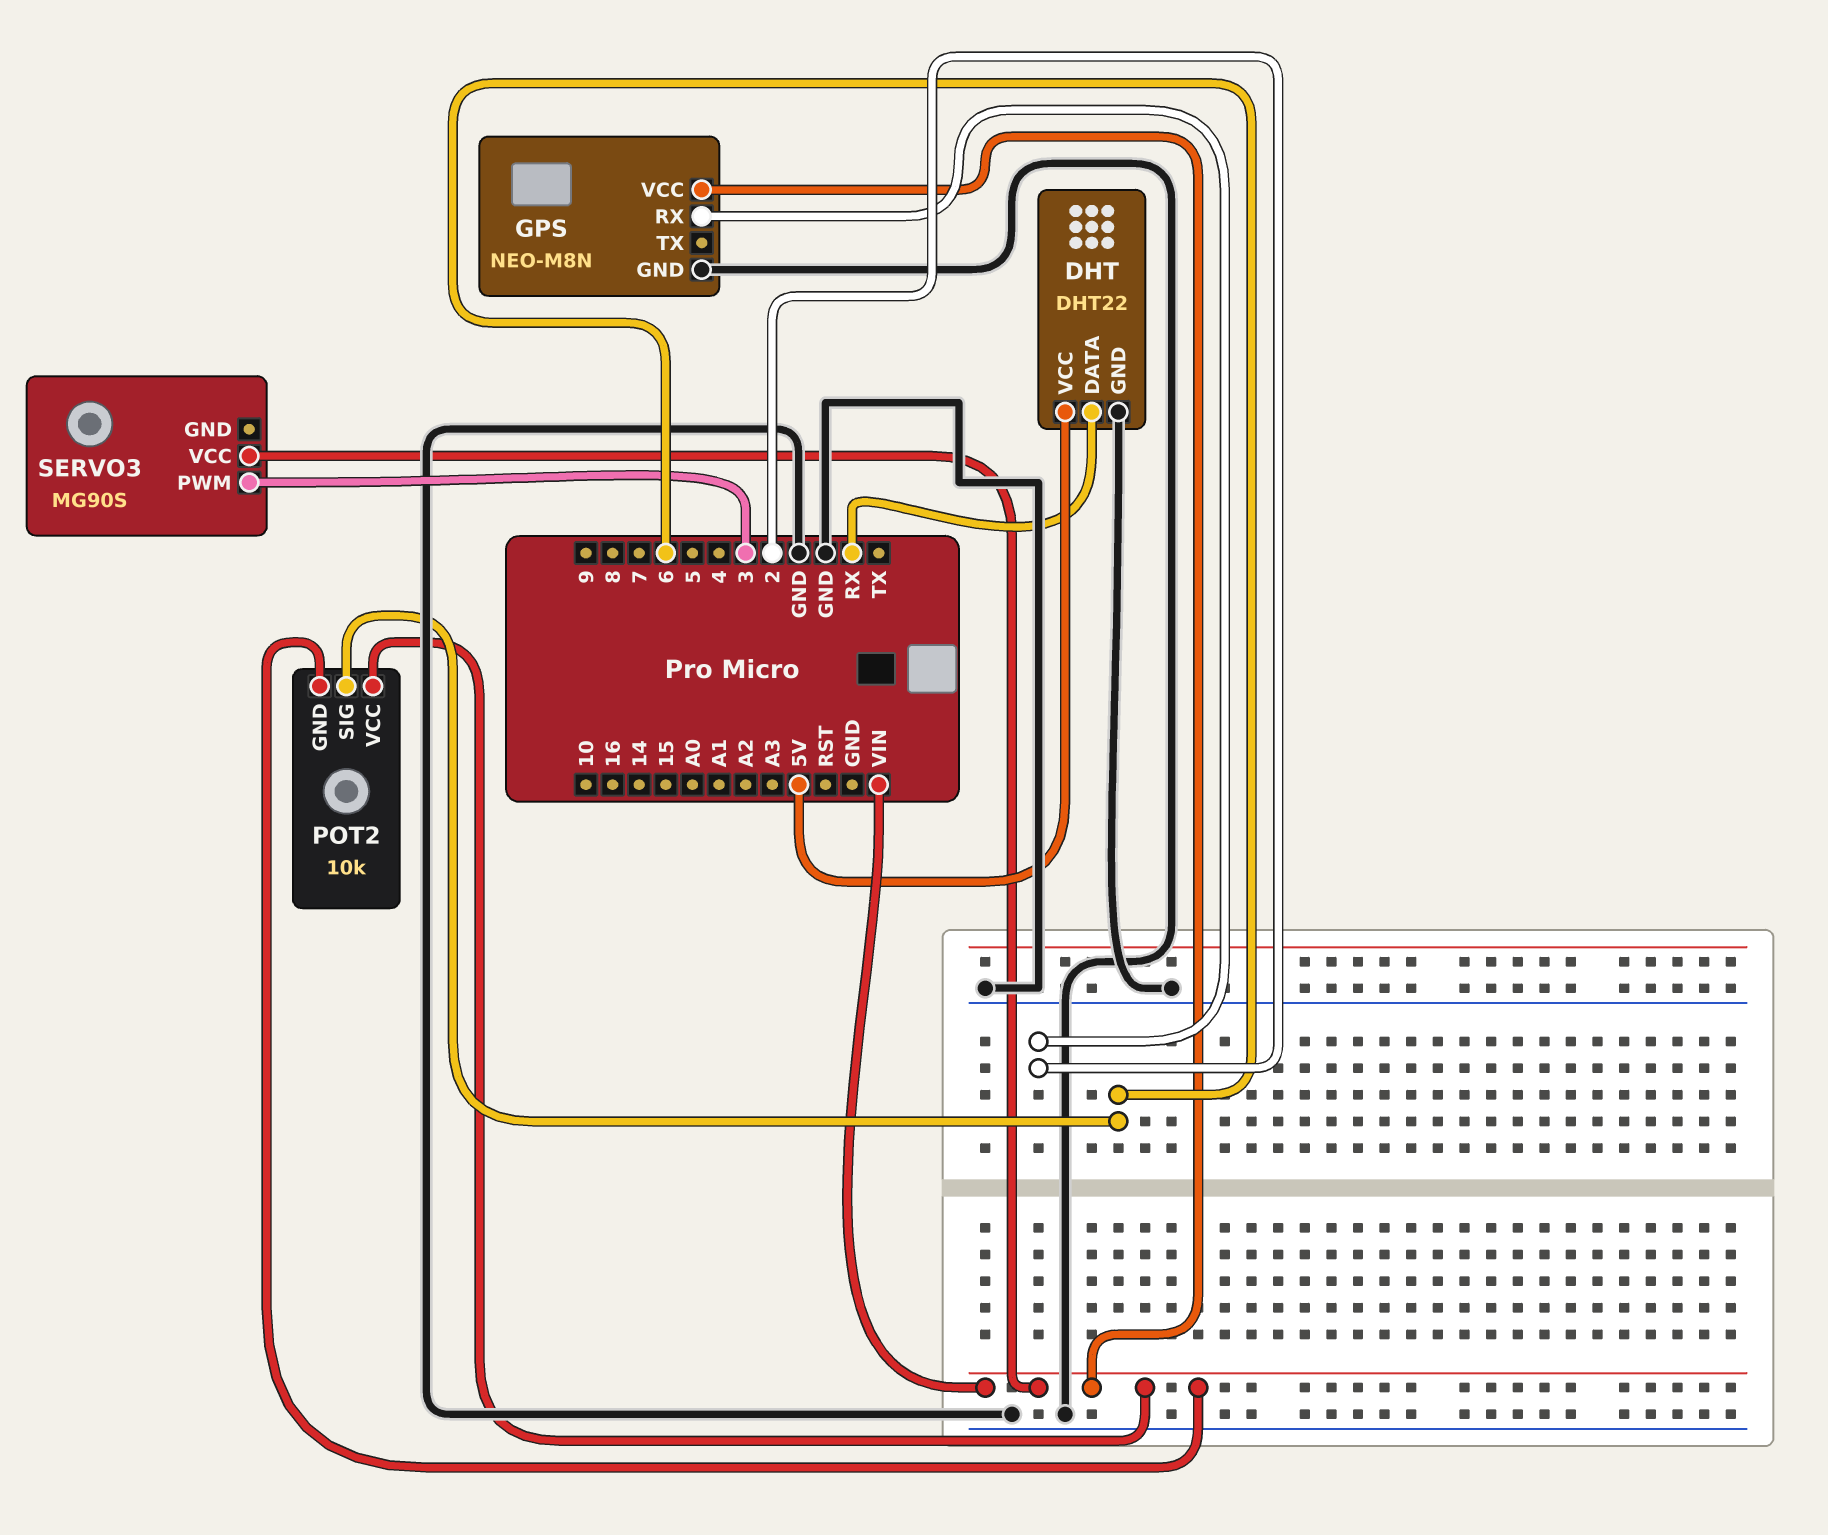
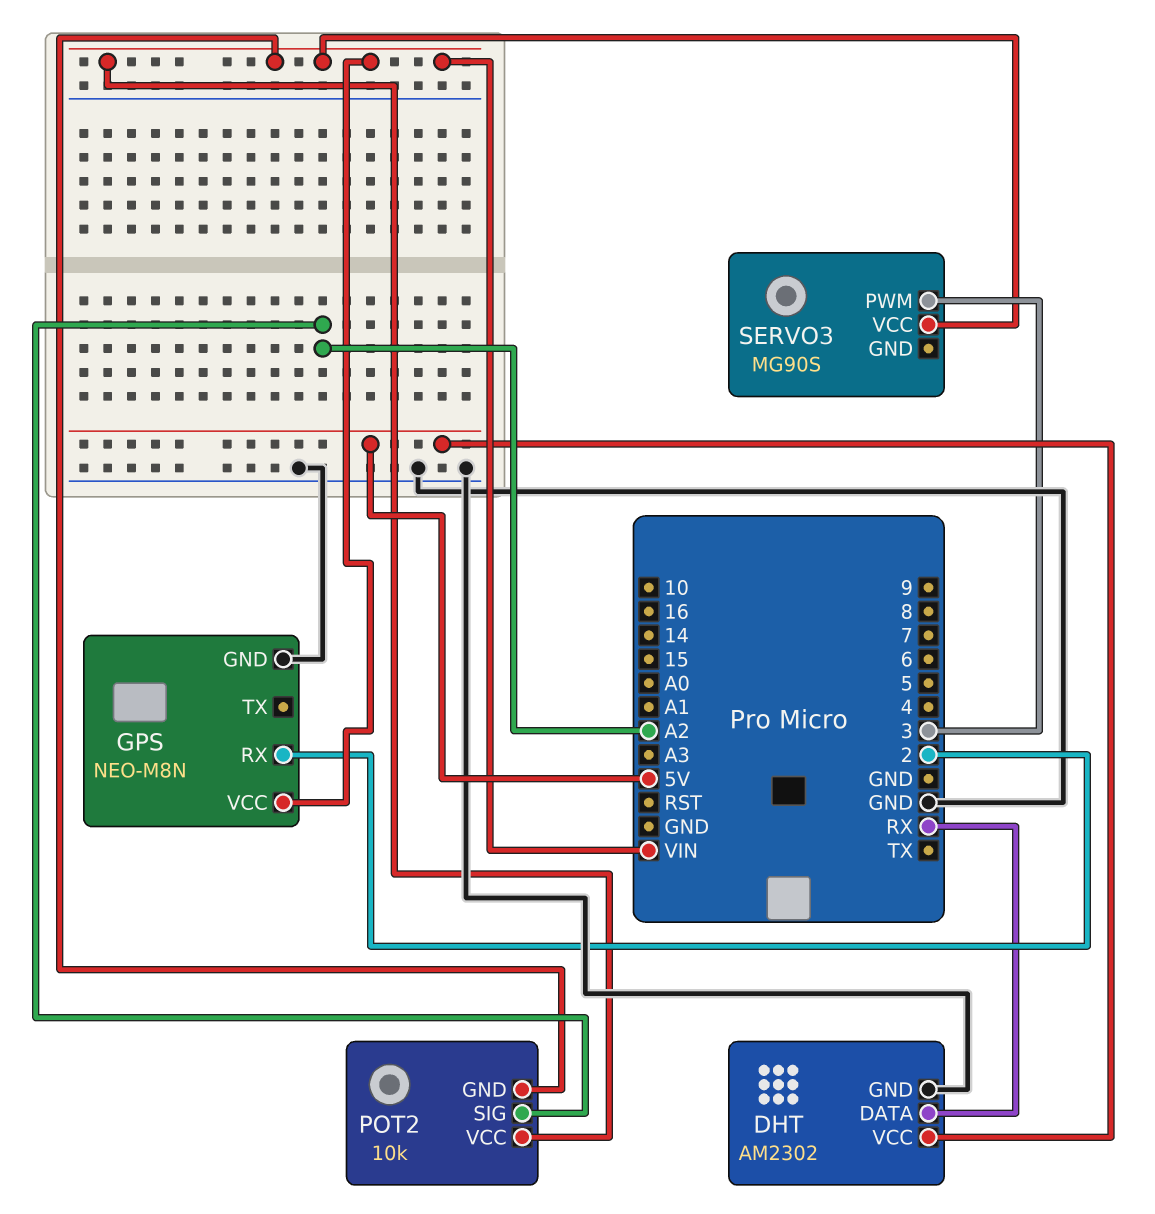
DHT: DHT22 -> AM2302
POT2 pin SIG: 6 -> A2

